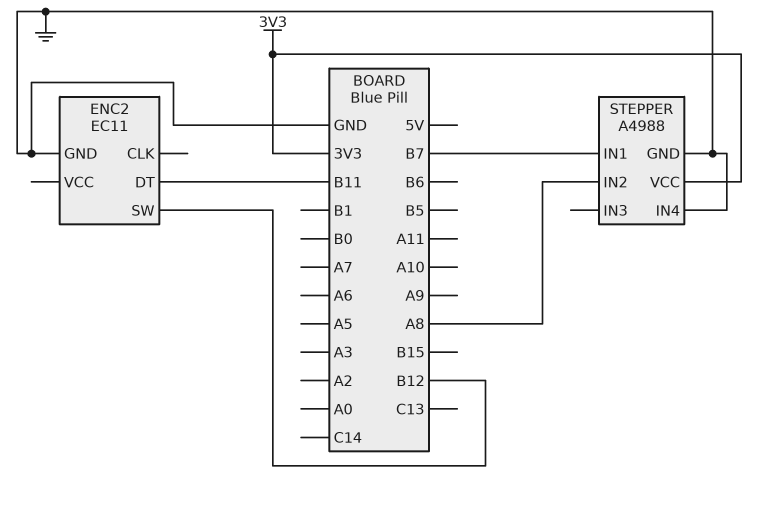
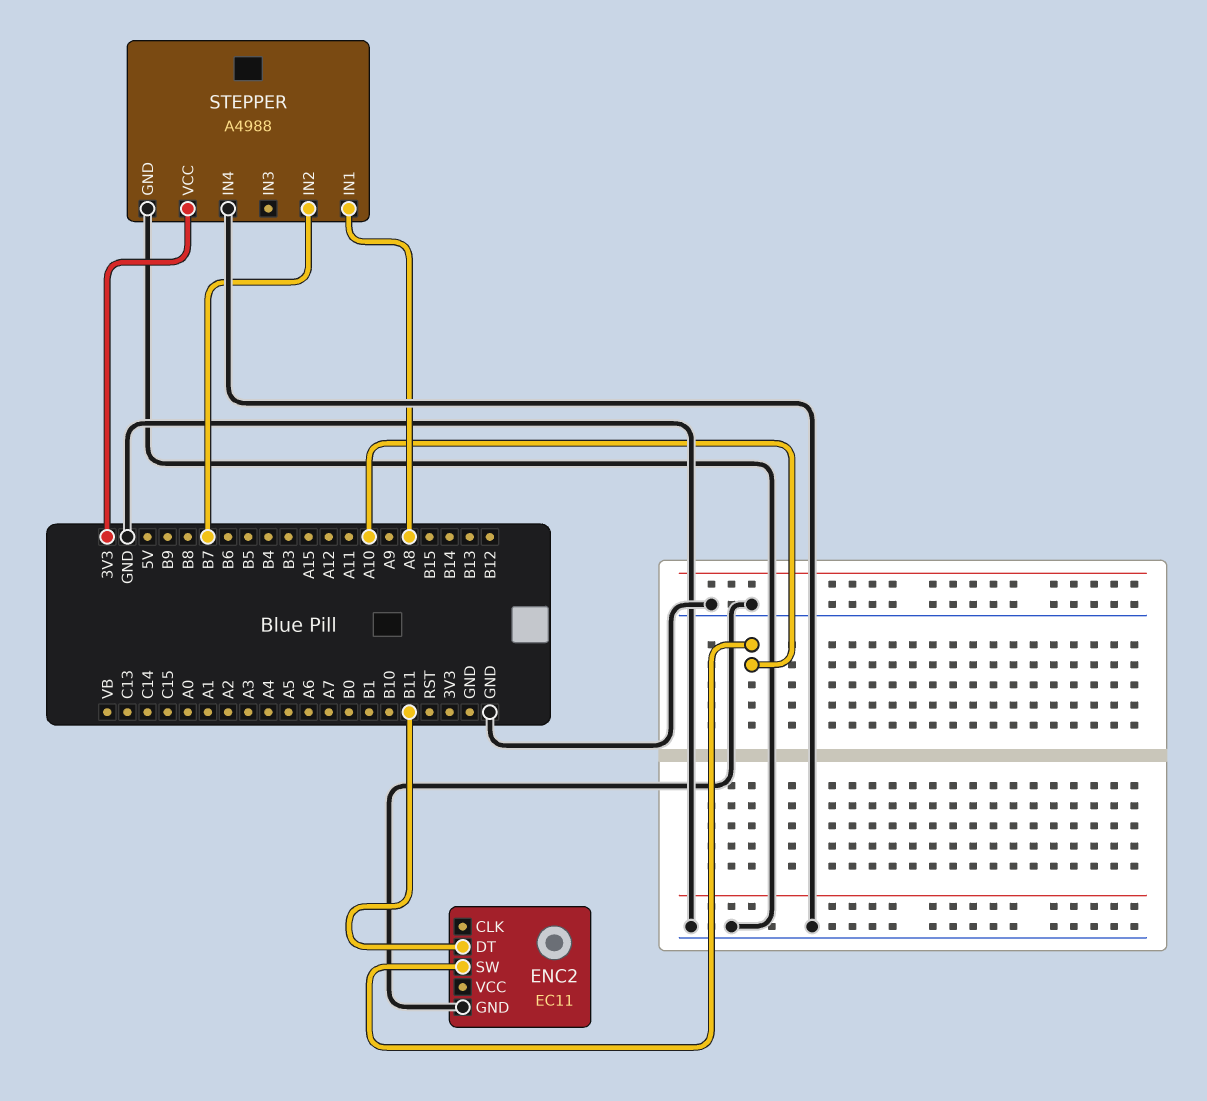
ENC2 pin SW: B12 -> A10
STEPPER pin IN1: B7 -> A8
STEPPER pin IN2: A8 -> B7

